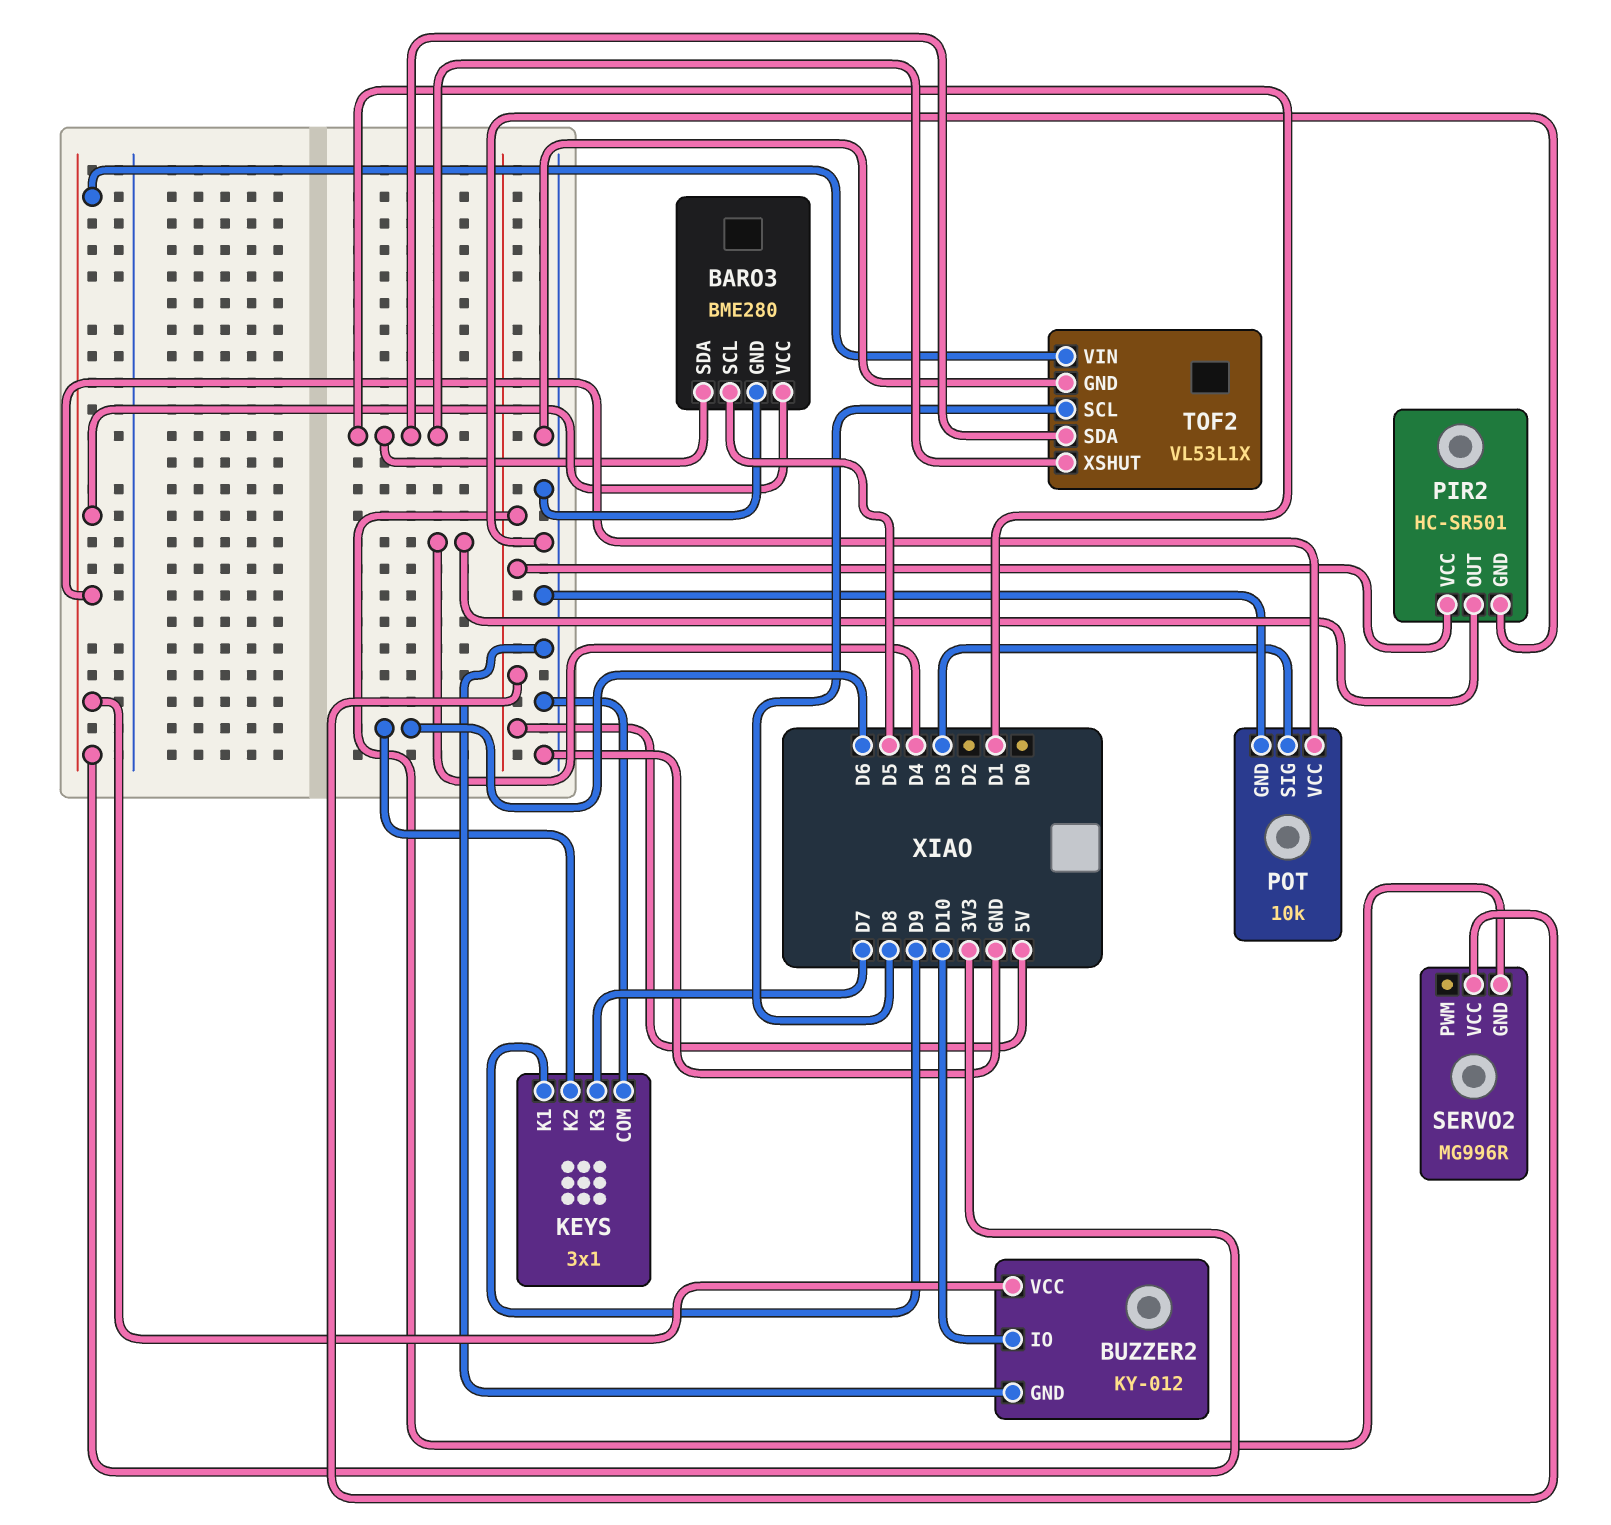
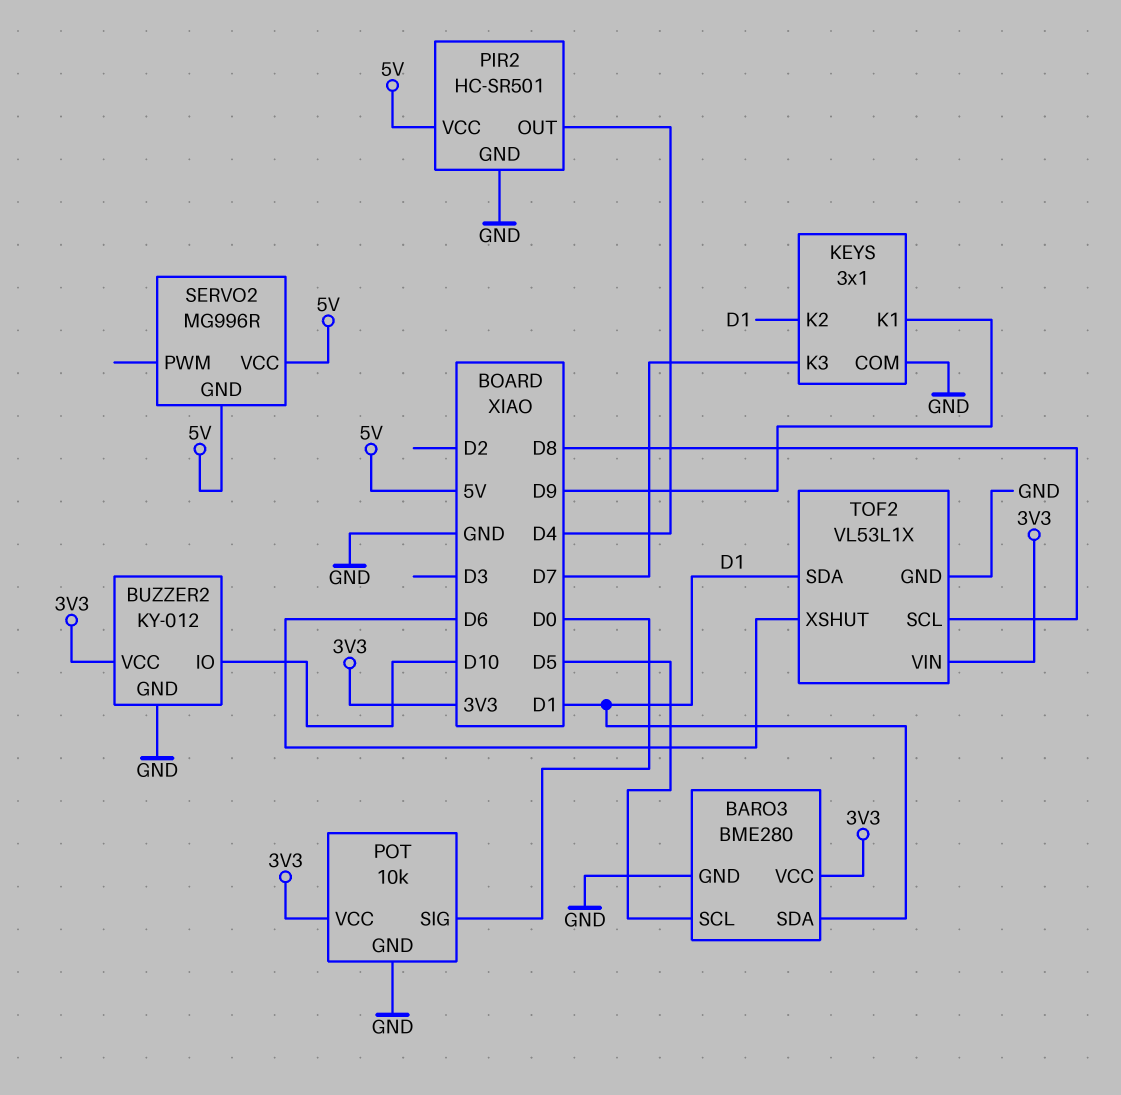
KEYS pin K2: D6 -> D1
POT pin SIG: D3 -> D0
TOF2 pin XSHUT: D1 -> D6

